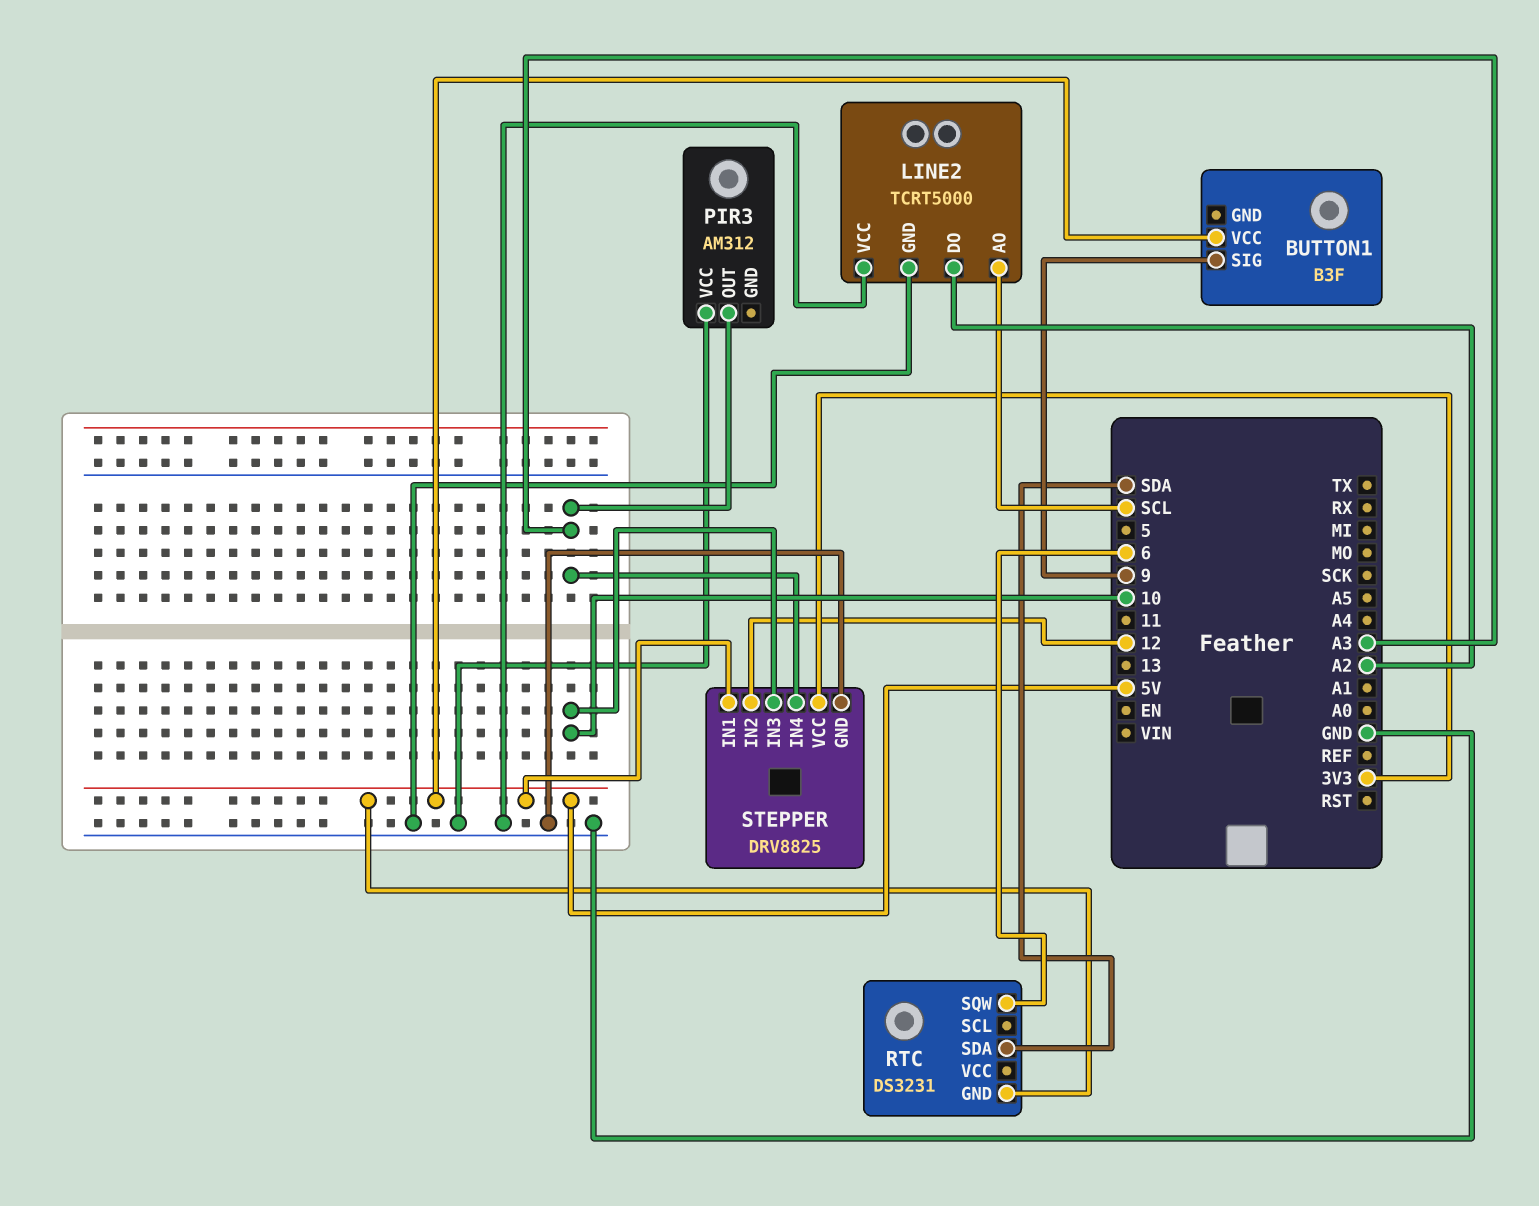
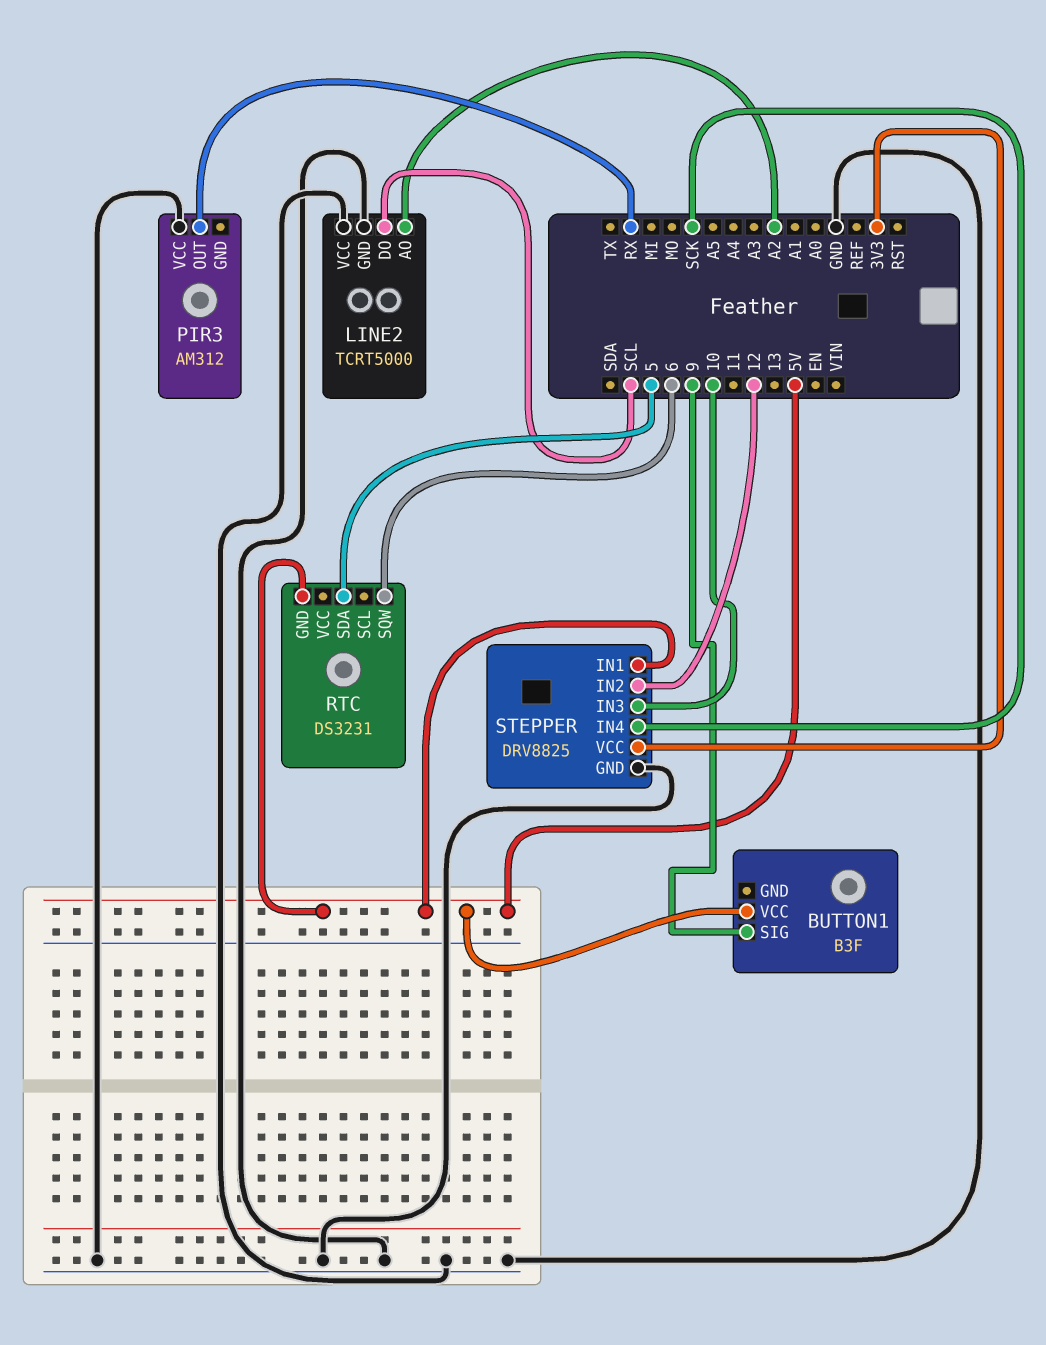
LINE2 pin AO: SCL -> A2
LINE2 pin DO: A2 -> SCL
PIR3 pin OUT: A3 -> RX
RTC pin SDA: SDA -> 5
STEPPER pin IN4: A3 -> SCK

